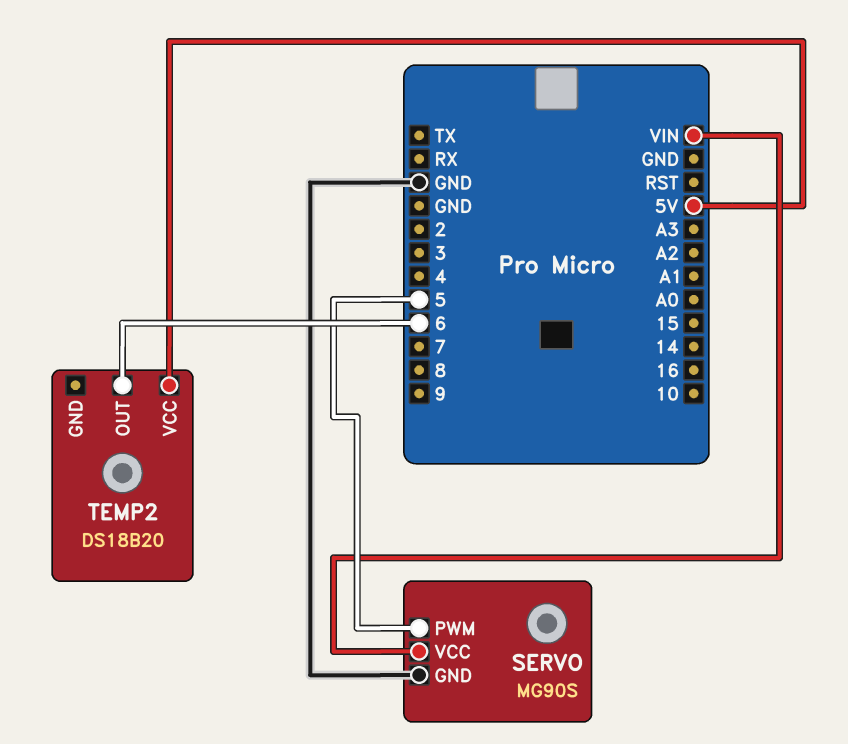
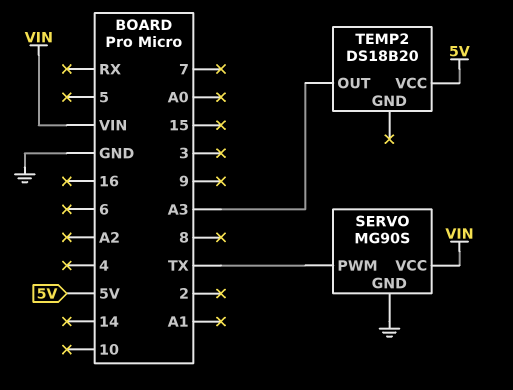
SERVO pin PWM: 5 -> TX
TEMP2 pin OUT: 6 -> A3

